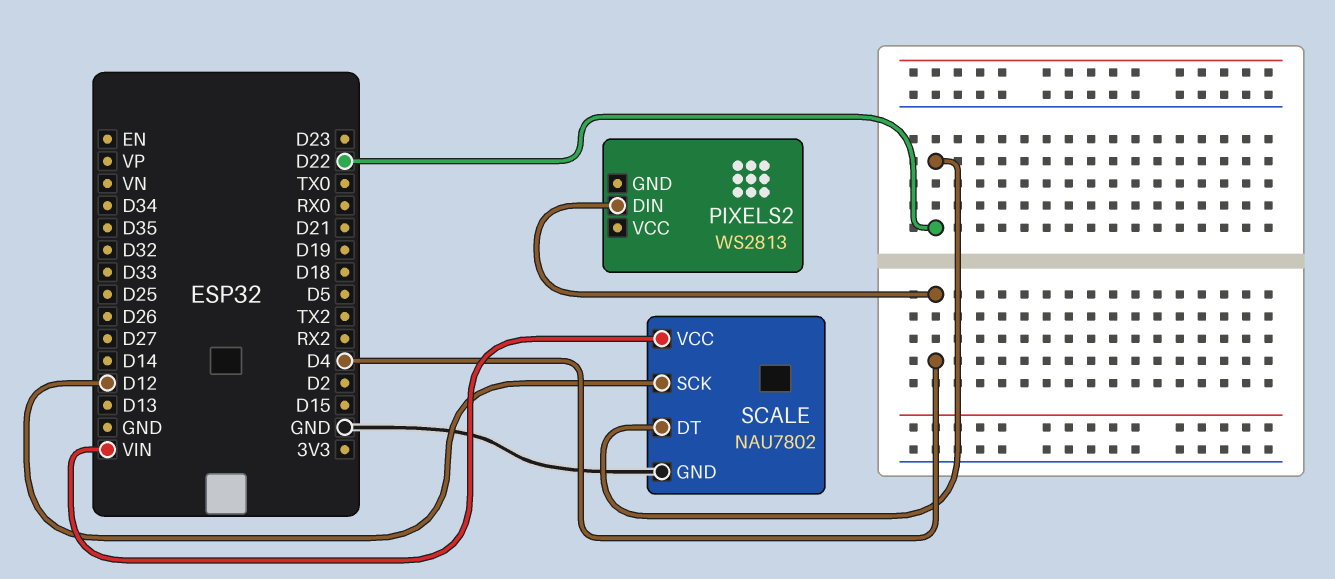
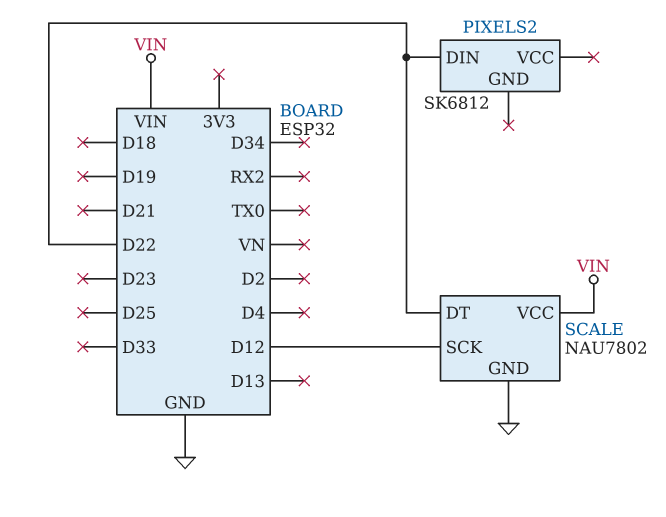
PIXELS2: WS2813 -> SK6812
PIXELS2 pin DIN: D4 -> D22

